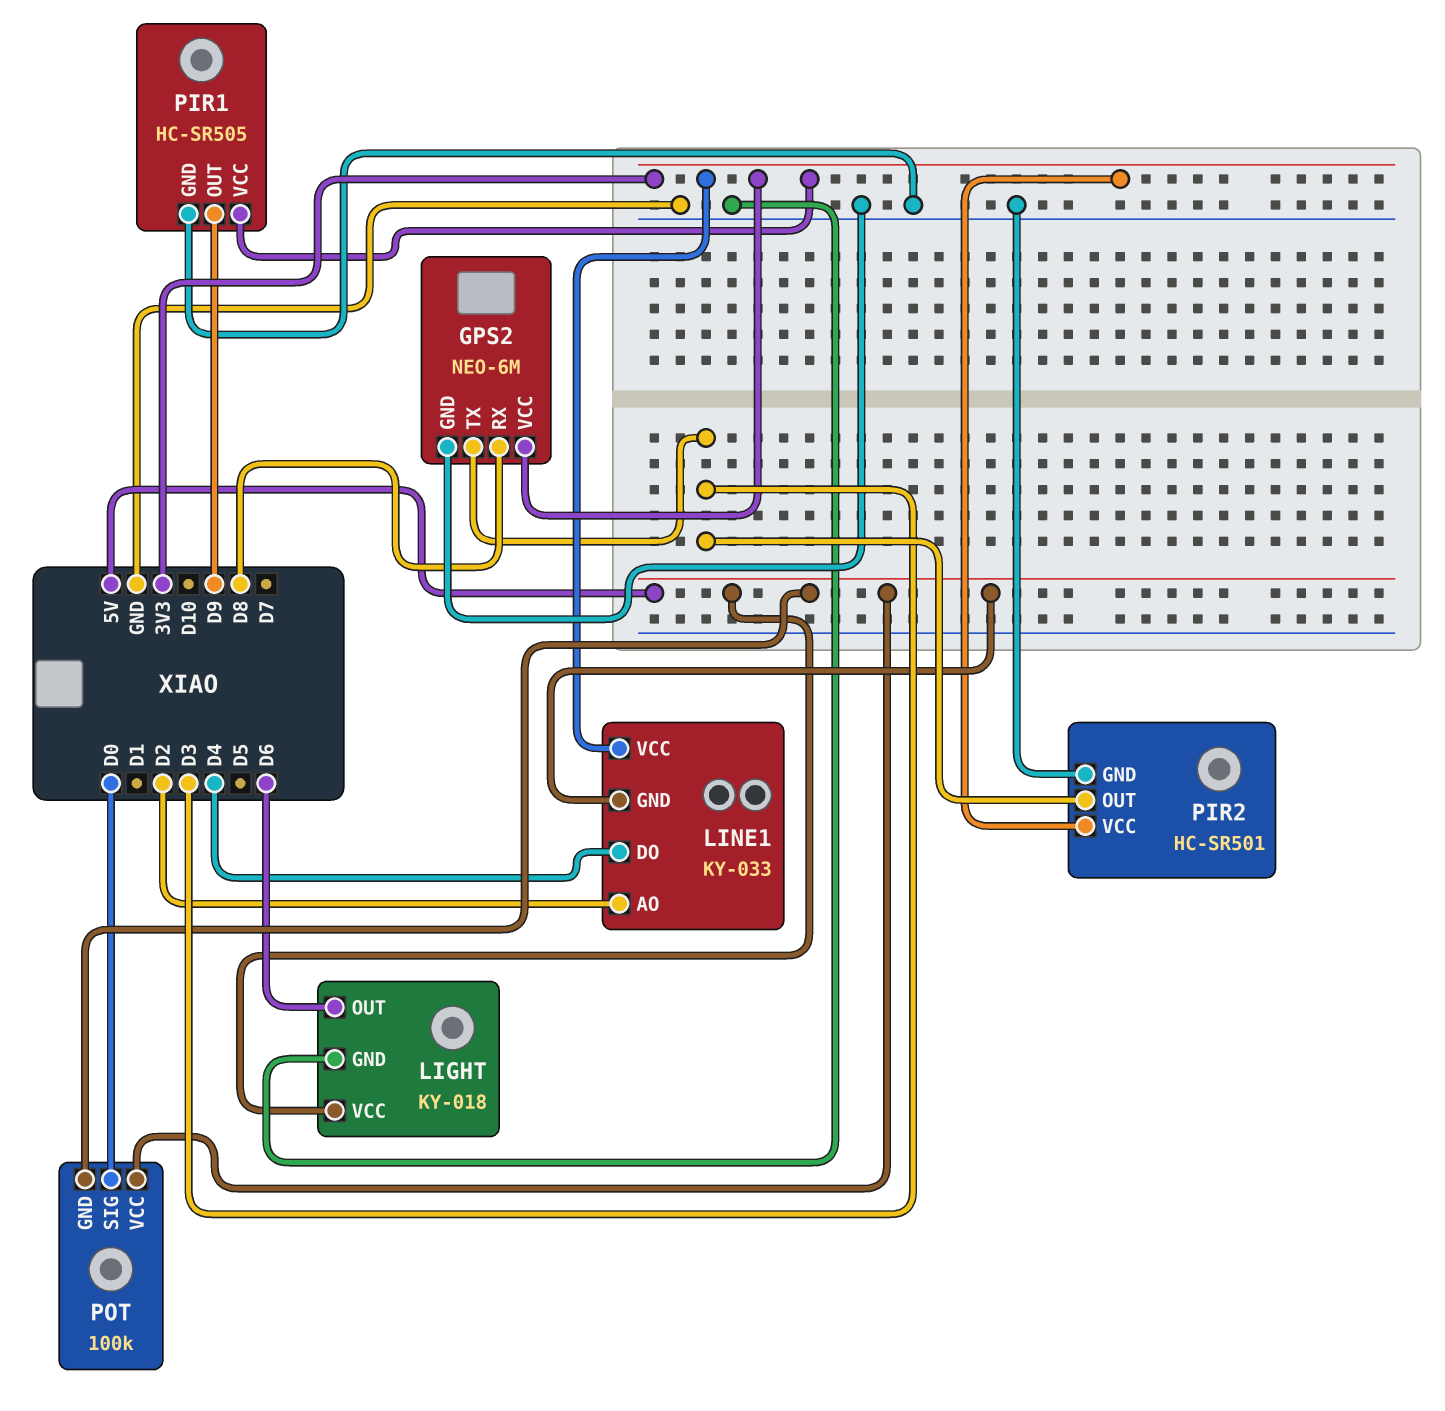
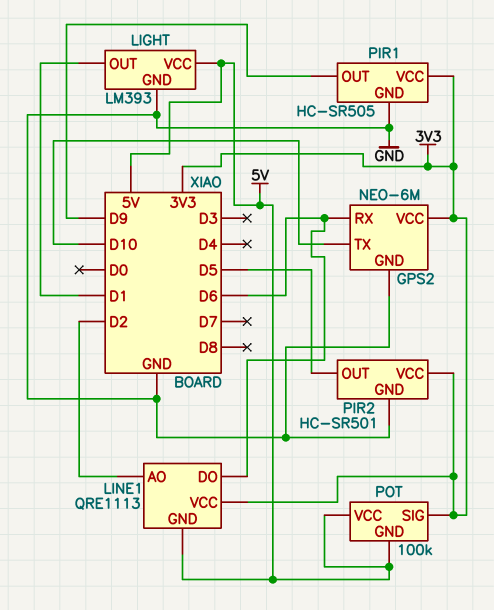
GPS2 pin RX: D8 -> D6
GPS2 pin TX: D3 -> D10
LIGHT: KY-018 -> LM393
LIGHT pin OUT: D6 -> D1
LINE1: KY-033 -> QRE1113
LINE1 pin DO: D4 -> D6
PIR2 pin OUT: D3 -> D5
POT pin SIG: D0 -> 3V3

